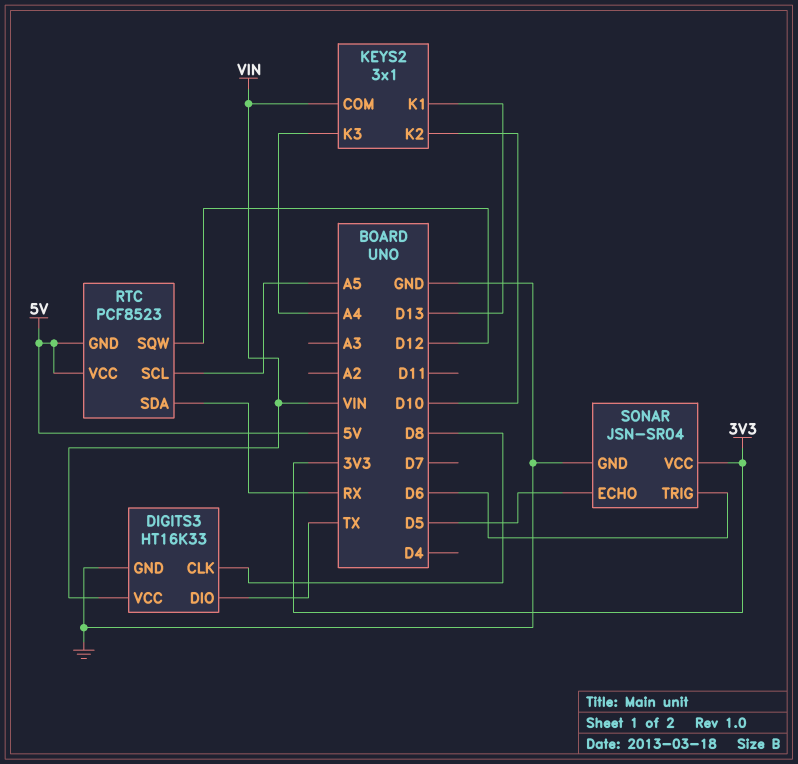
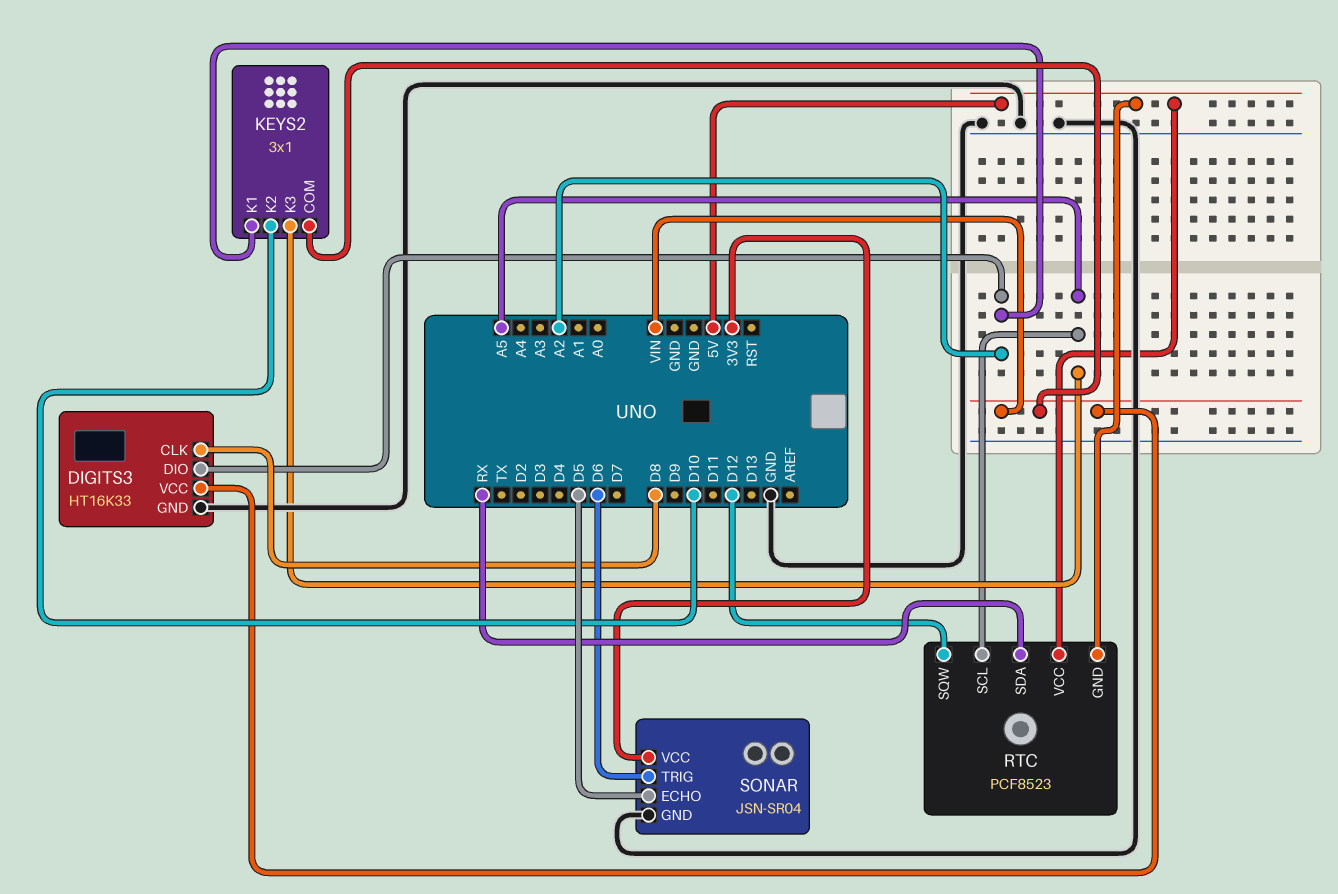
DIGITS3 pin DIO: TX -> A2
KEYS2 pin K1: D13 -> A2
KEYS2 pin K3: A4 -> A5

